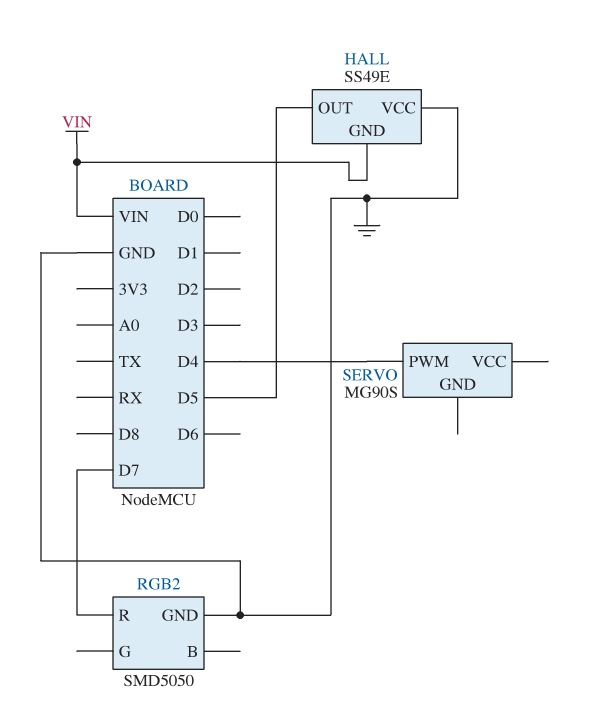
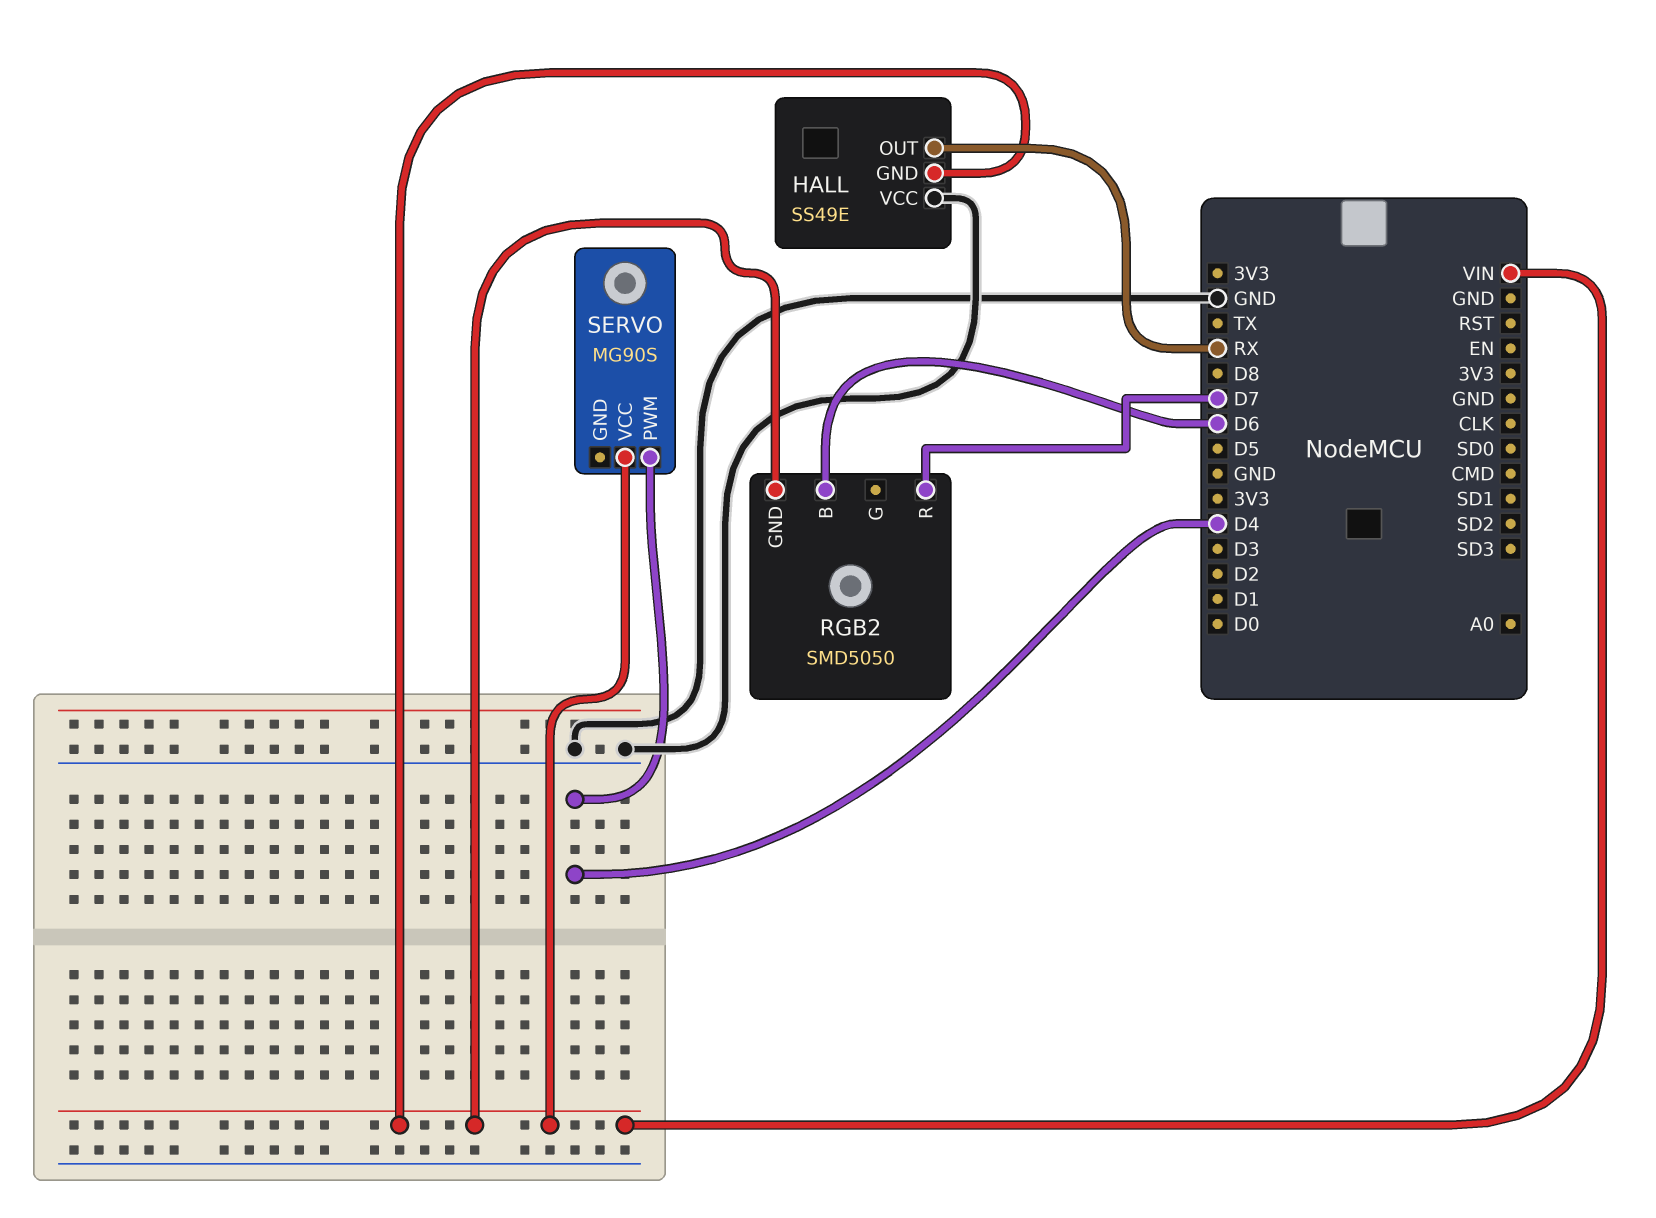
HALL pin OUT: D5 -> RX
RGB2 pin B: none -> D6
RGB2 pin GND: GND -> VIN
SERVO pin VCC: none -> VIN

